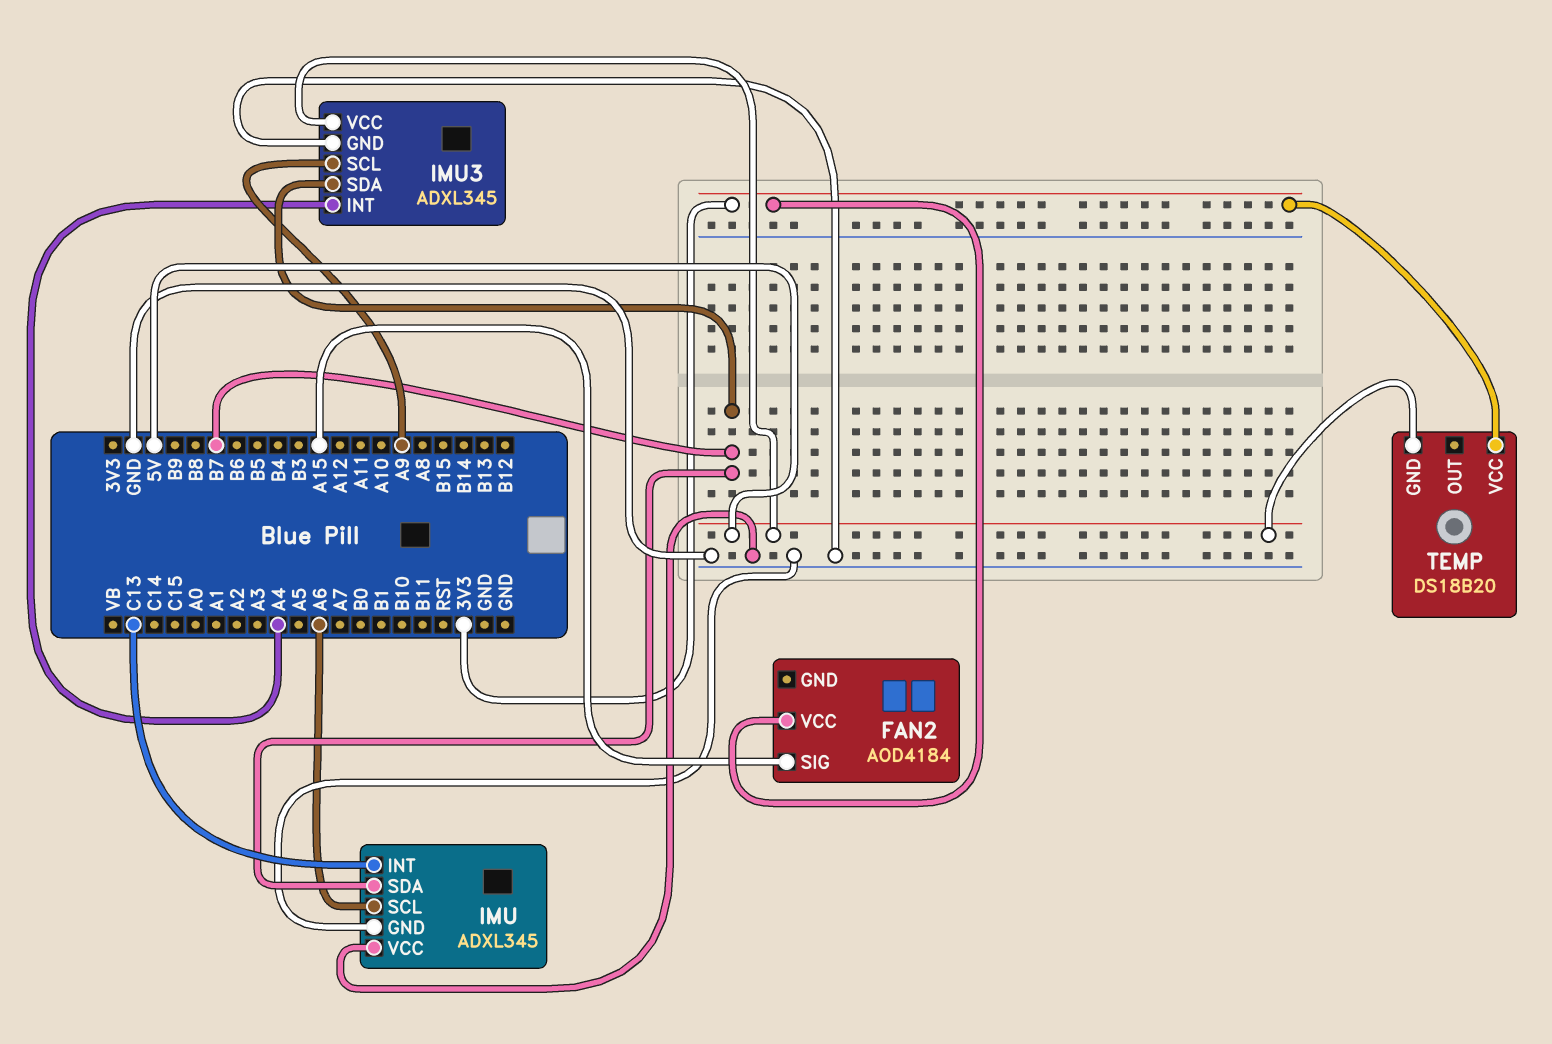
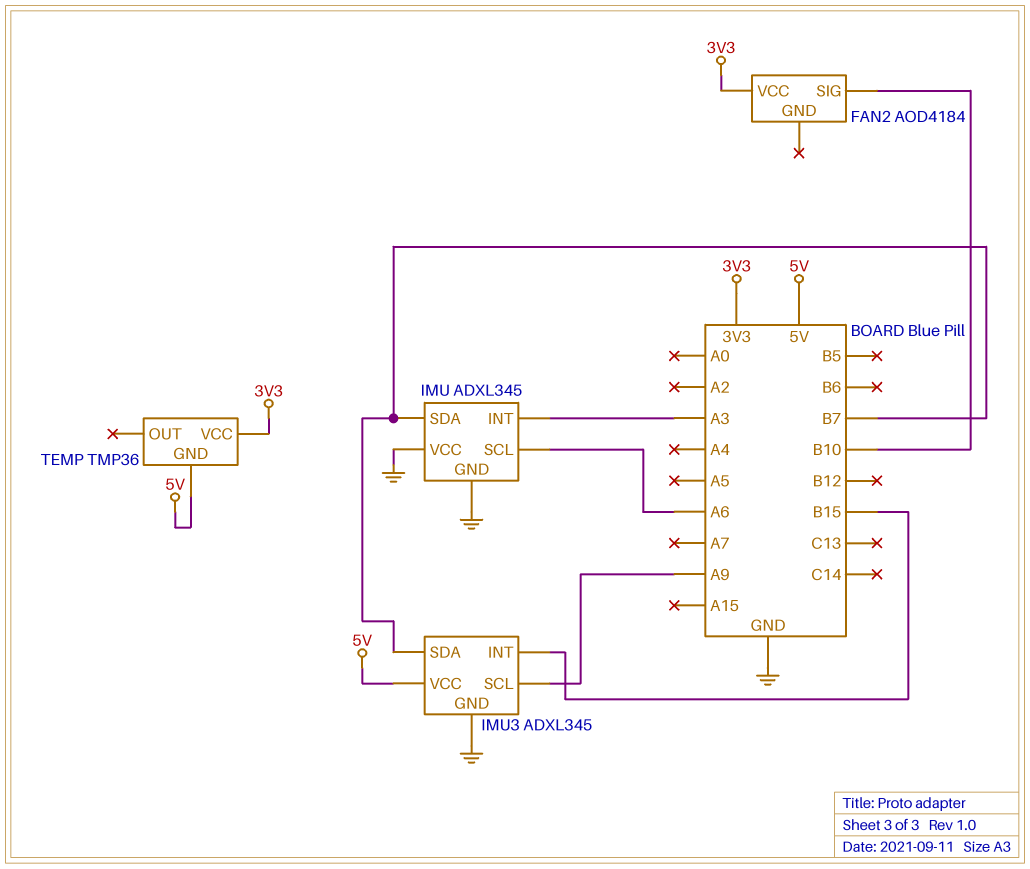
FAN2 pin SIG: A15 -> B10
IMU pin INT: C13 -> A3
IMU3 pin INT: A4 -> B15
TEMP: DS18B20 -> TMP36

